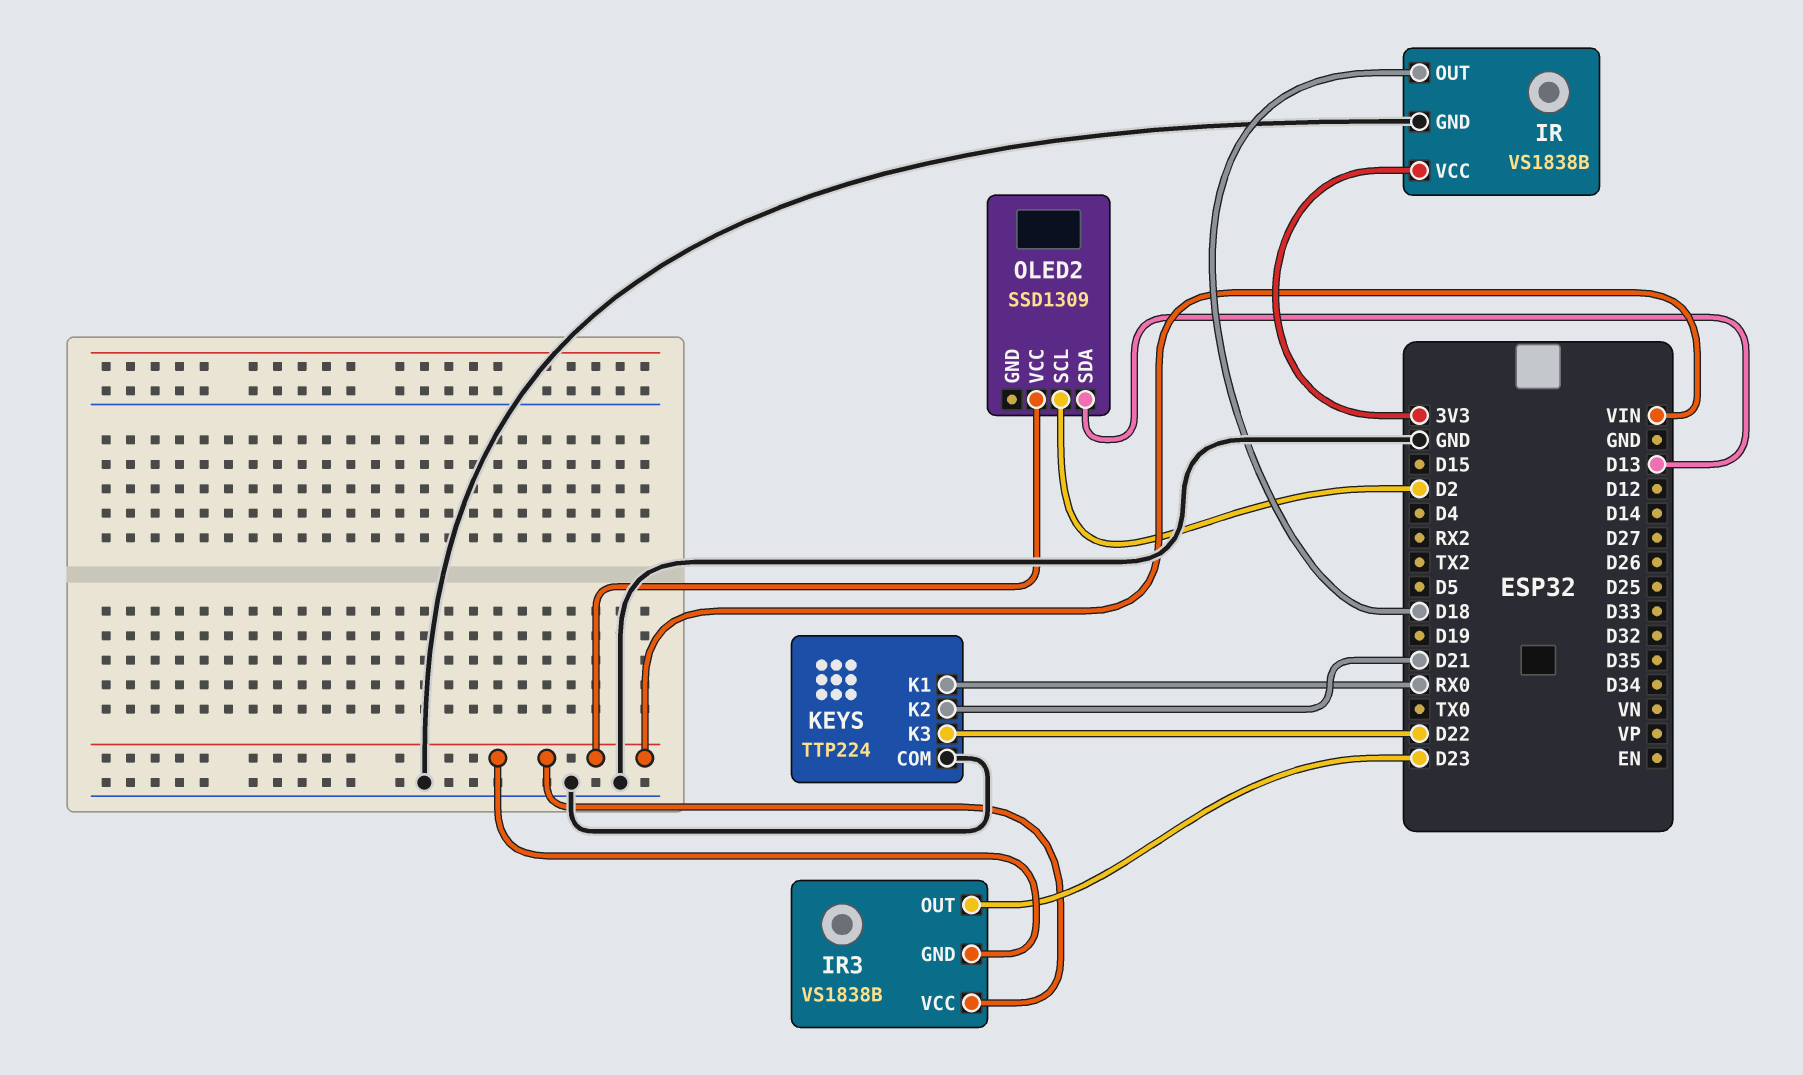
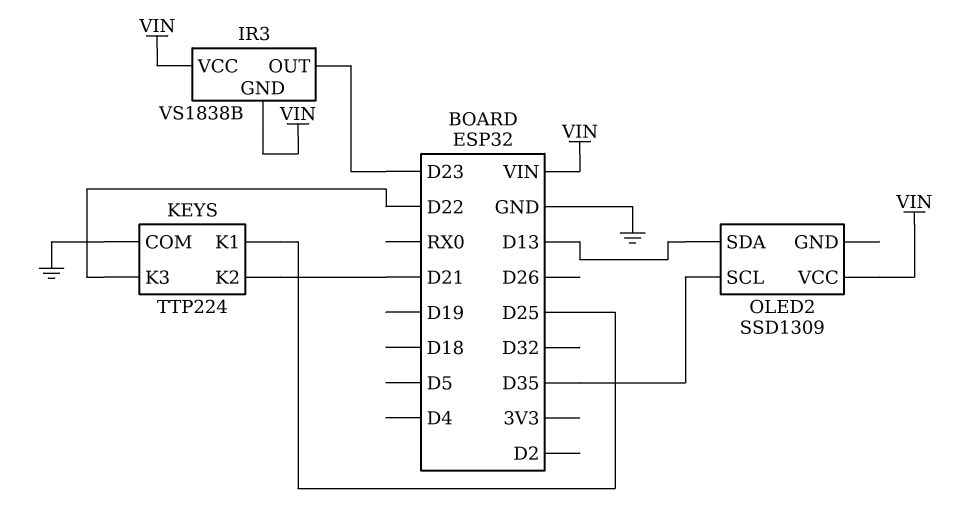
IR: VS1838B -> none
IR pin GND: GND -> none
IR pin OUT: D18 -> none
IR pin VCC: 3V3 -> none
KEYS pin K1: RX0 -> D25
OLED2 pin SCL: D2 -> D35

